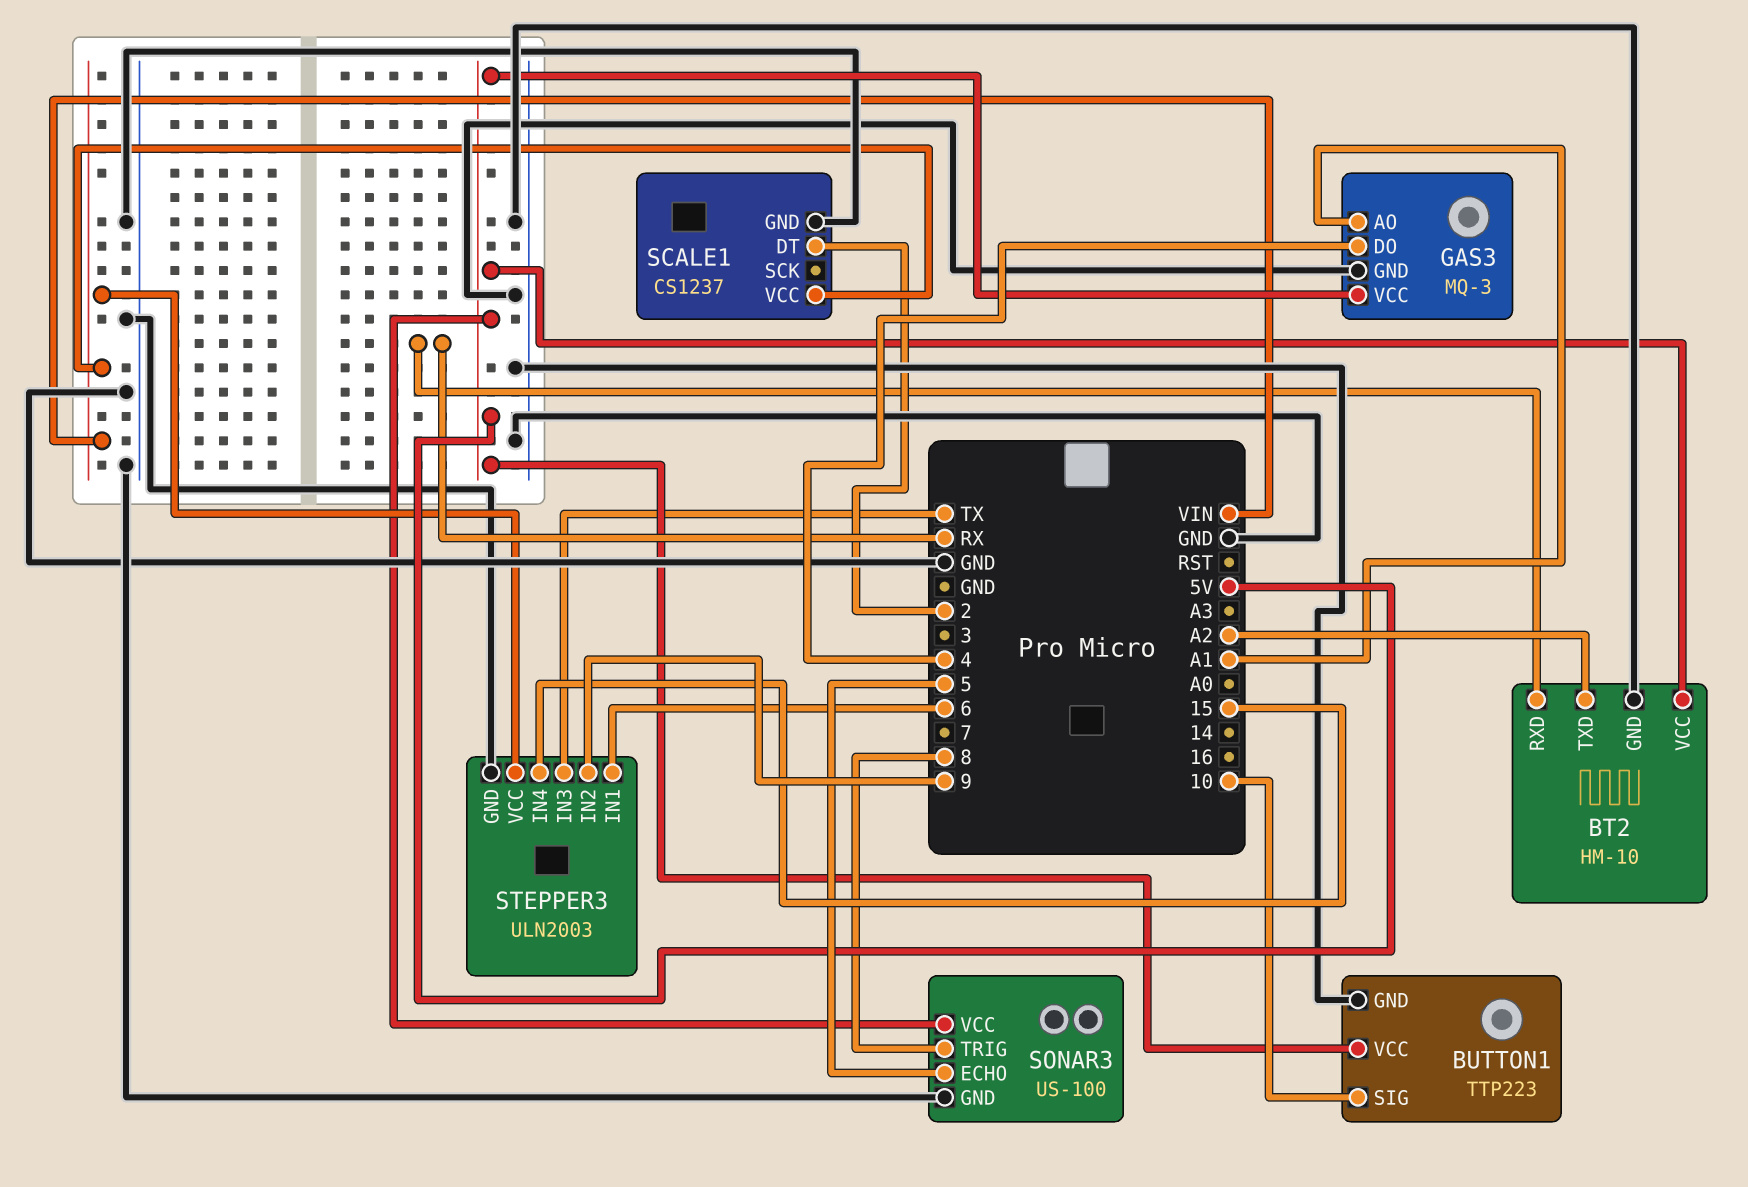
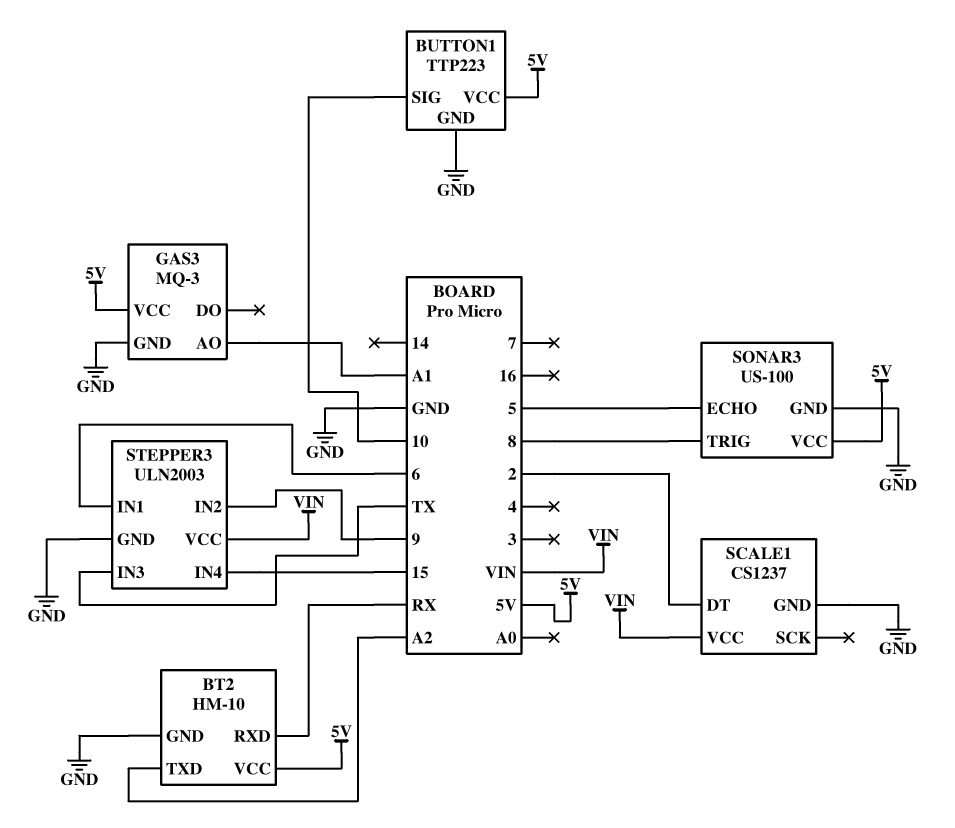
GAS3 pin DO: 4 -> none

